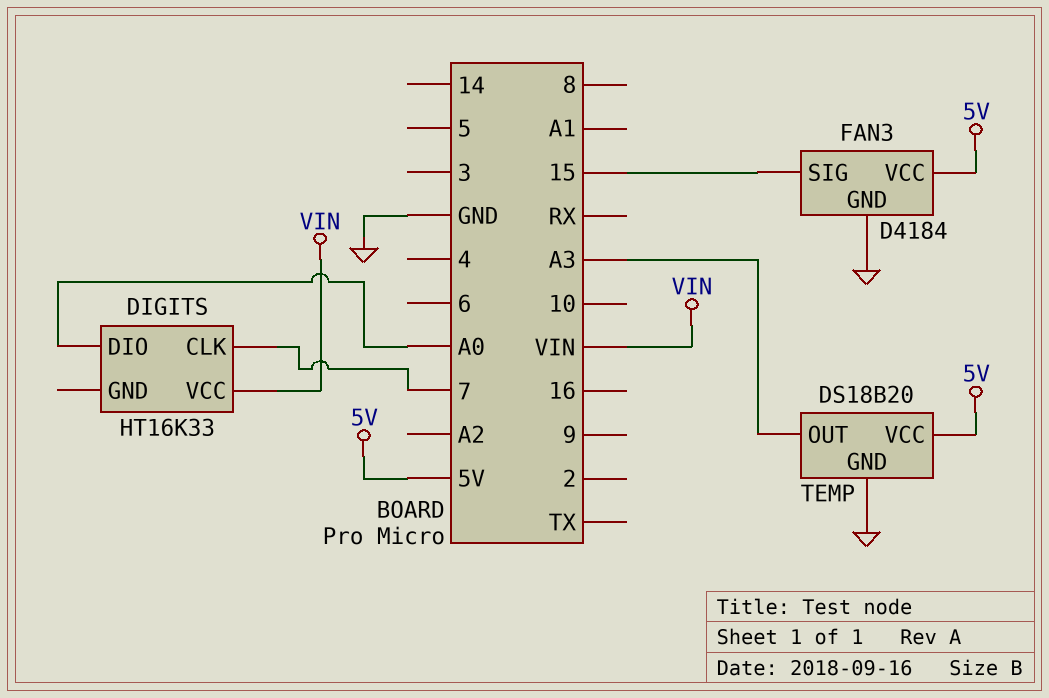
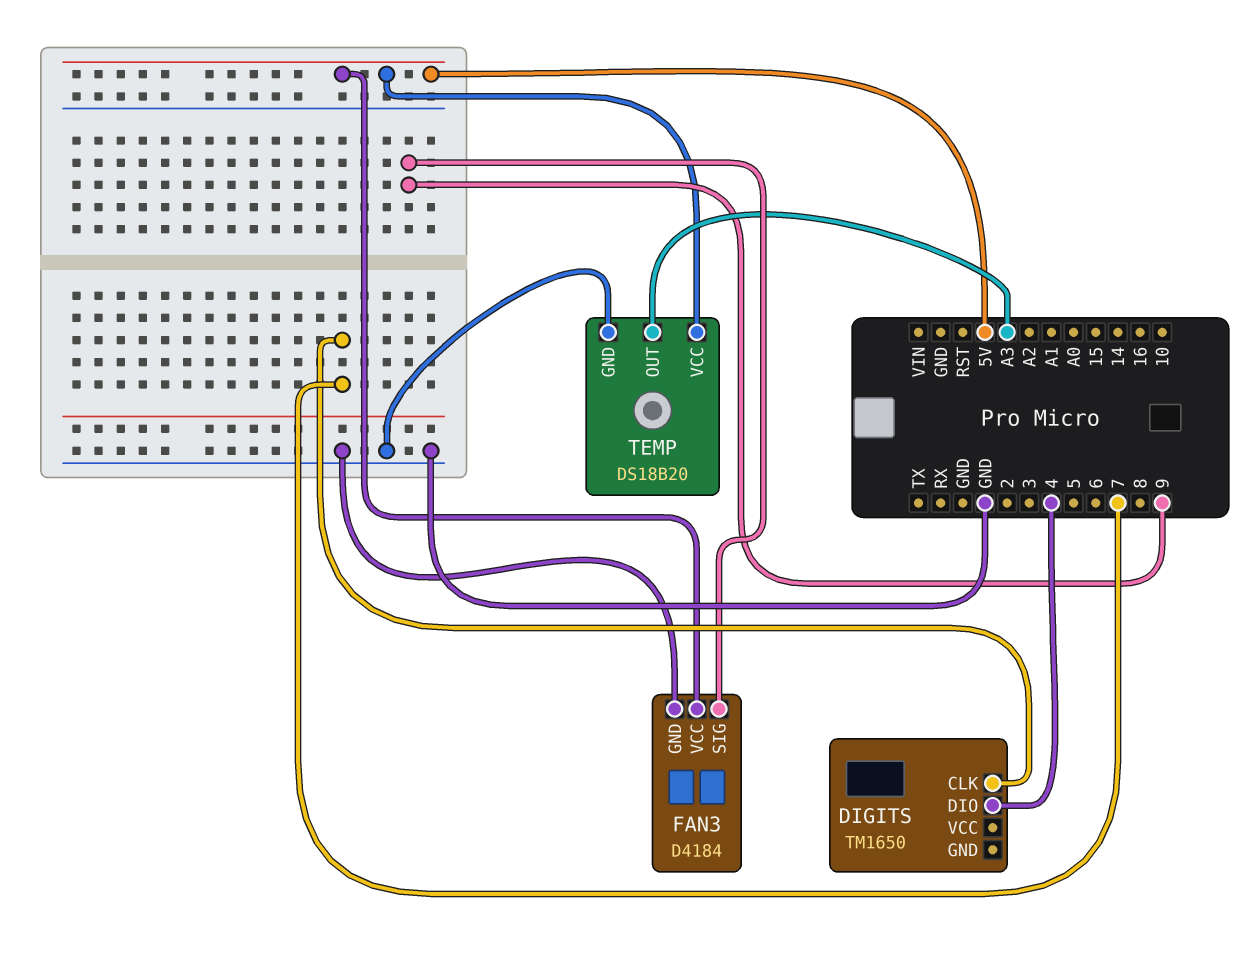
DIGITS: HT16K33 -> TM1650
DIGITS pin DIO: A0 -> 4
DIGITS pin VCC: VIN -> none
FAN3 pin SIG: 15 -> 9

